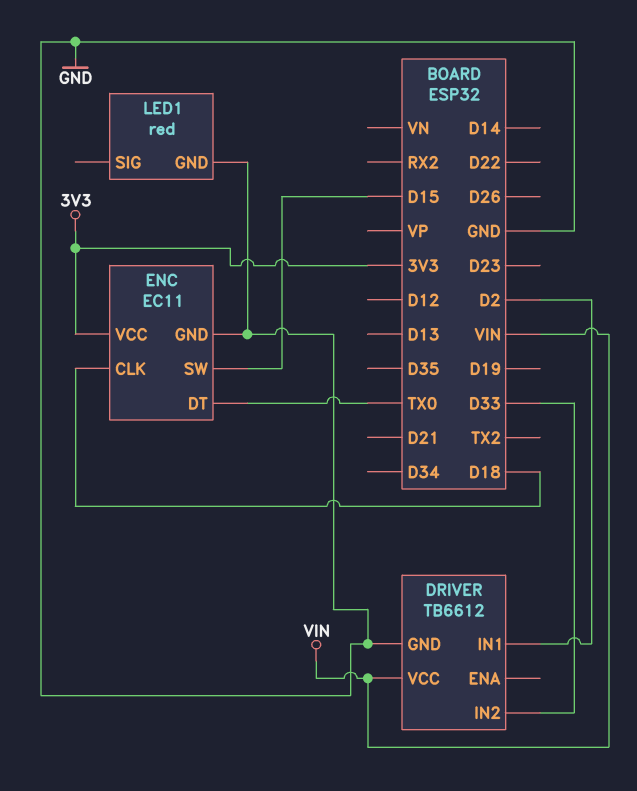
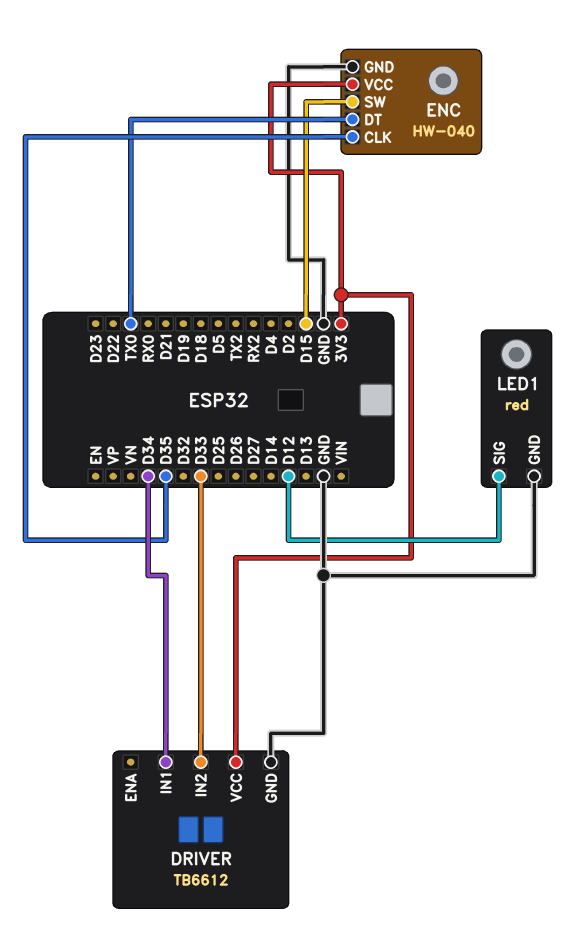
DRIVER pin IN1: D2 -> D34
DRIVER pin VCC: VIN -> 3V3
ENC: EC11 -> HW-040
ENC pin CLK: D18 -> D35
LED1 pin SIG: none -> D12

